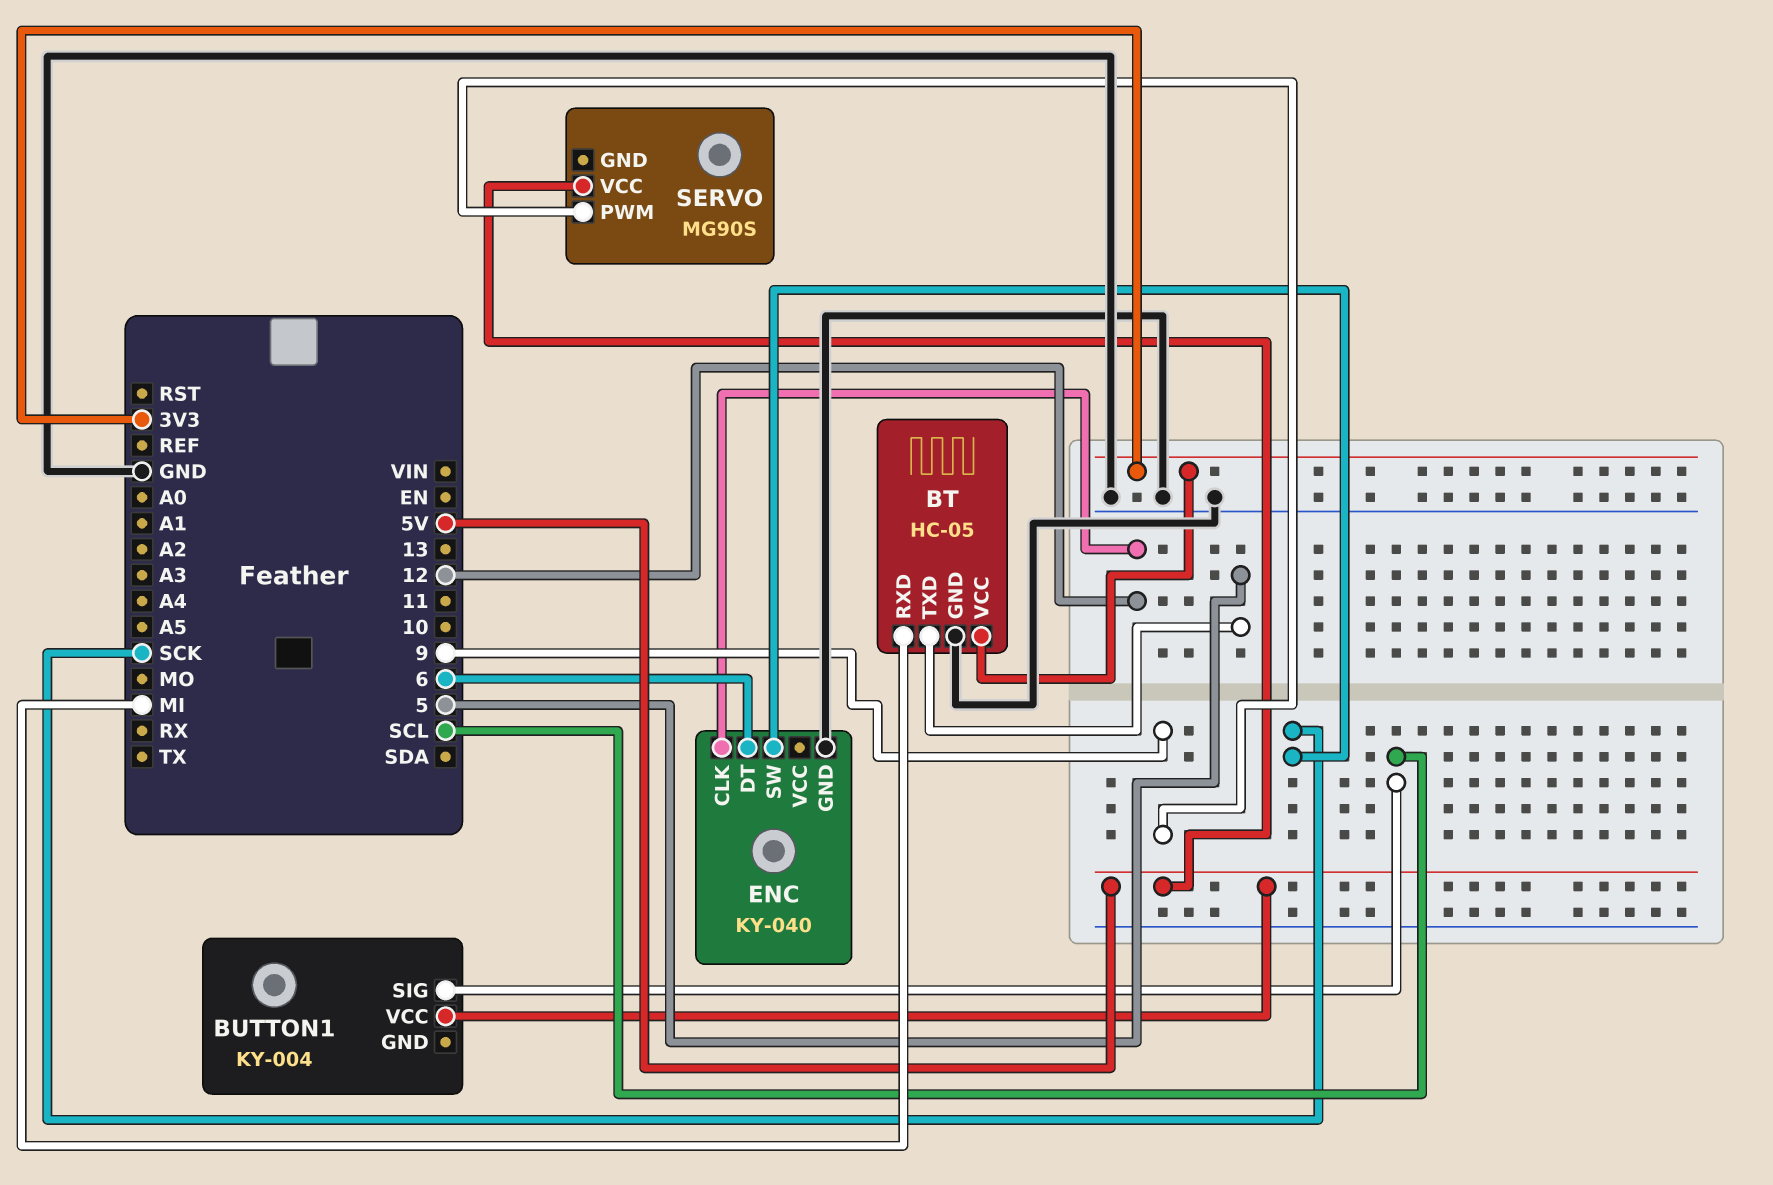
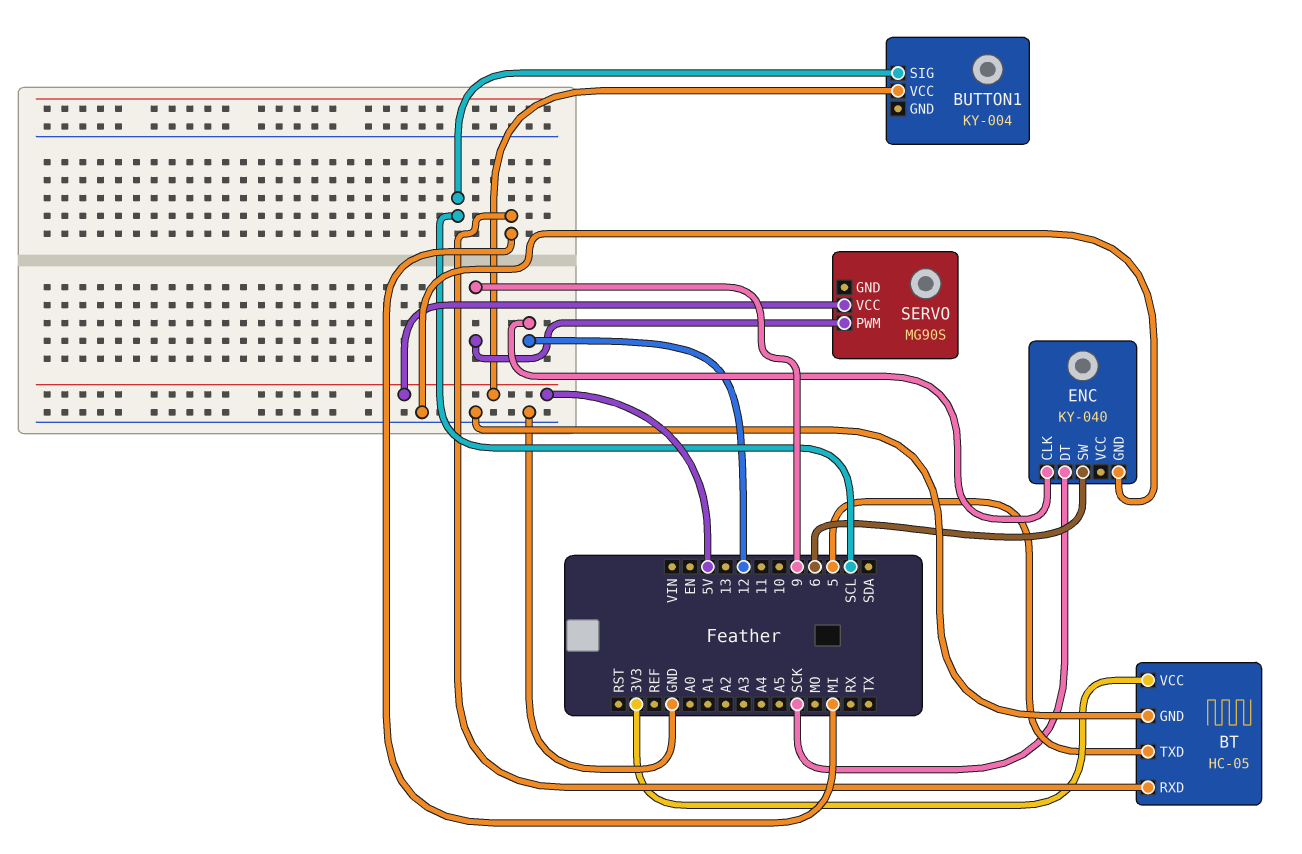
ENC pin DT: 6 -> SCK
ENC pin SW: SCK -> 6

